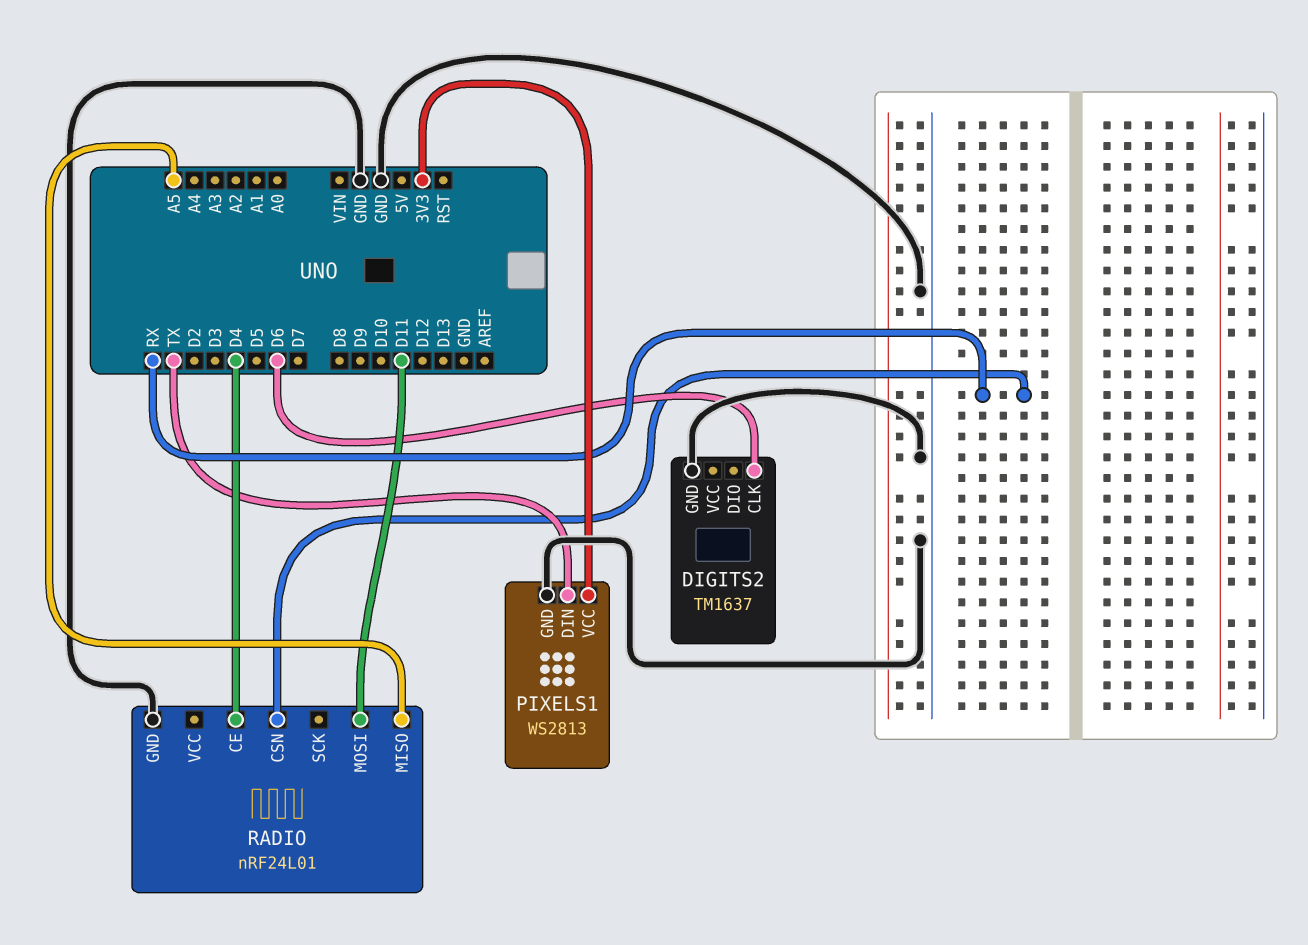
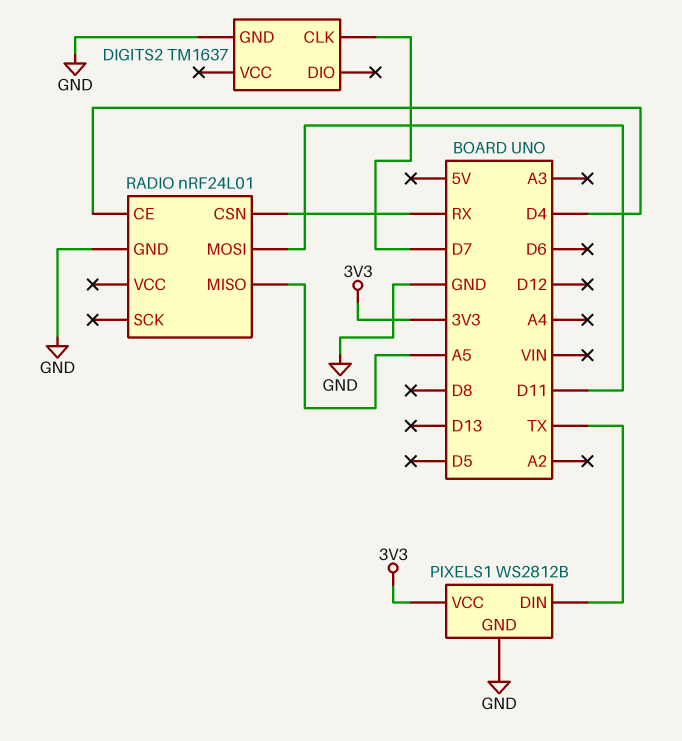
DIGITS2 pin CLK: D6 -> D7
PIXELS1: WS2813 -> WS2812B

